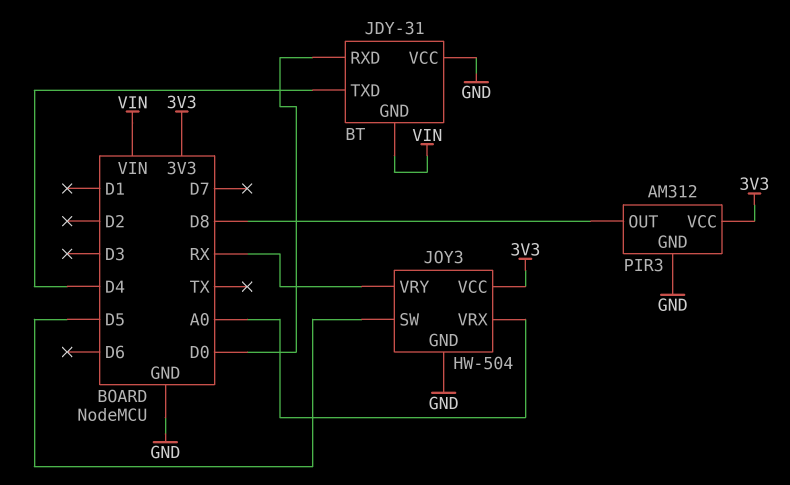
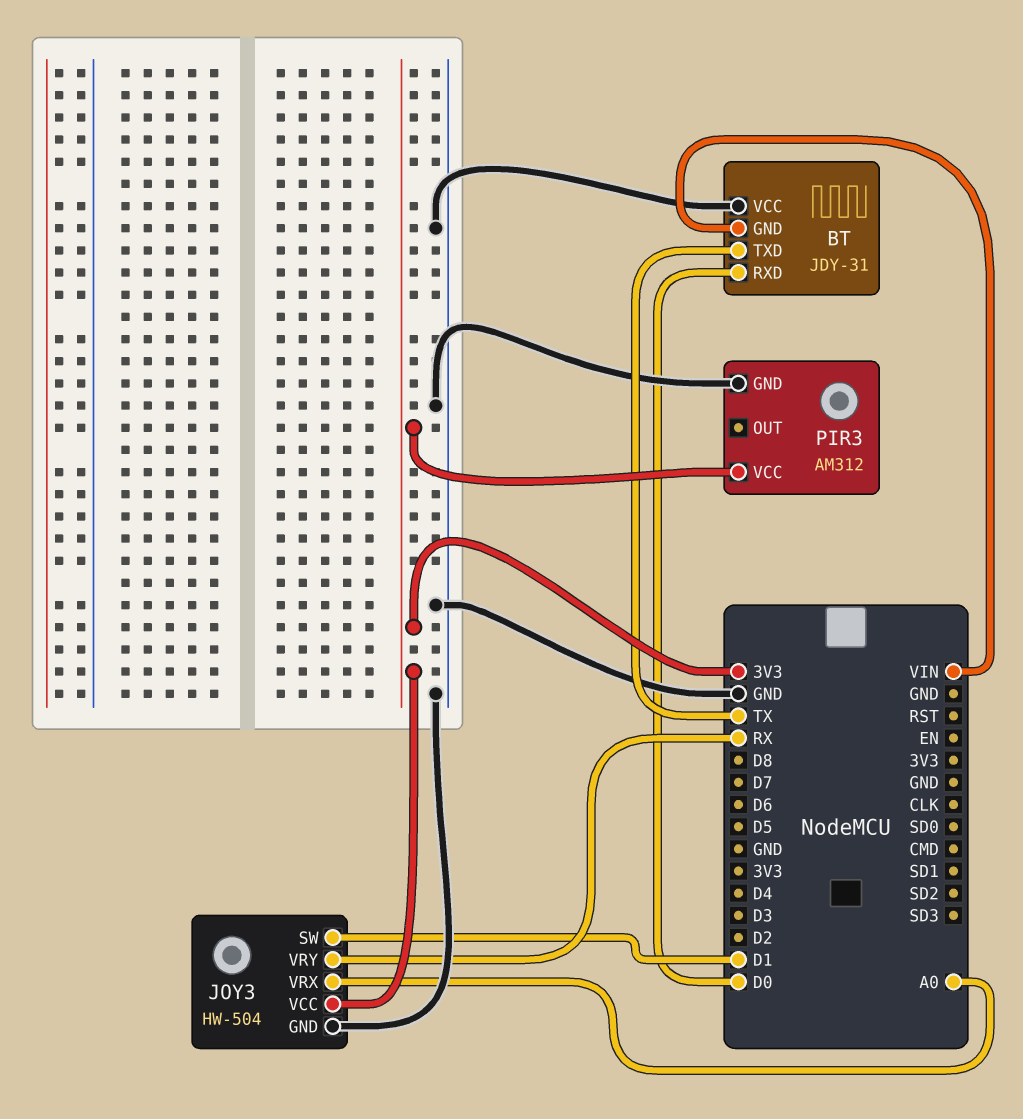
BT pin TXD: D4 -> TX
JOY3 pin SW: D5 -> D1
PIR3 pin OUT: D8 -> none

